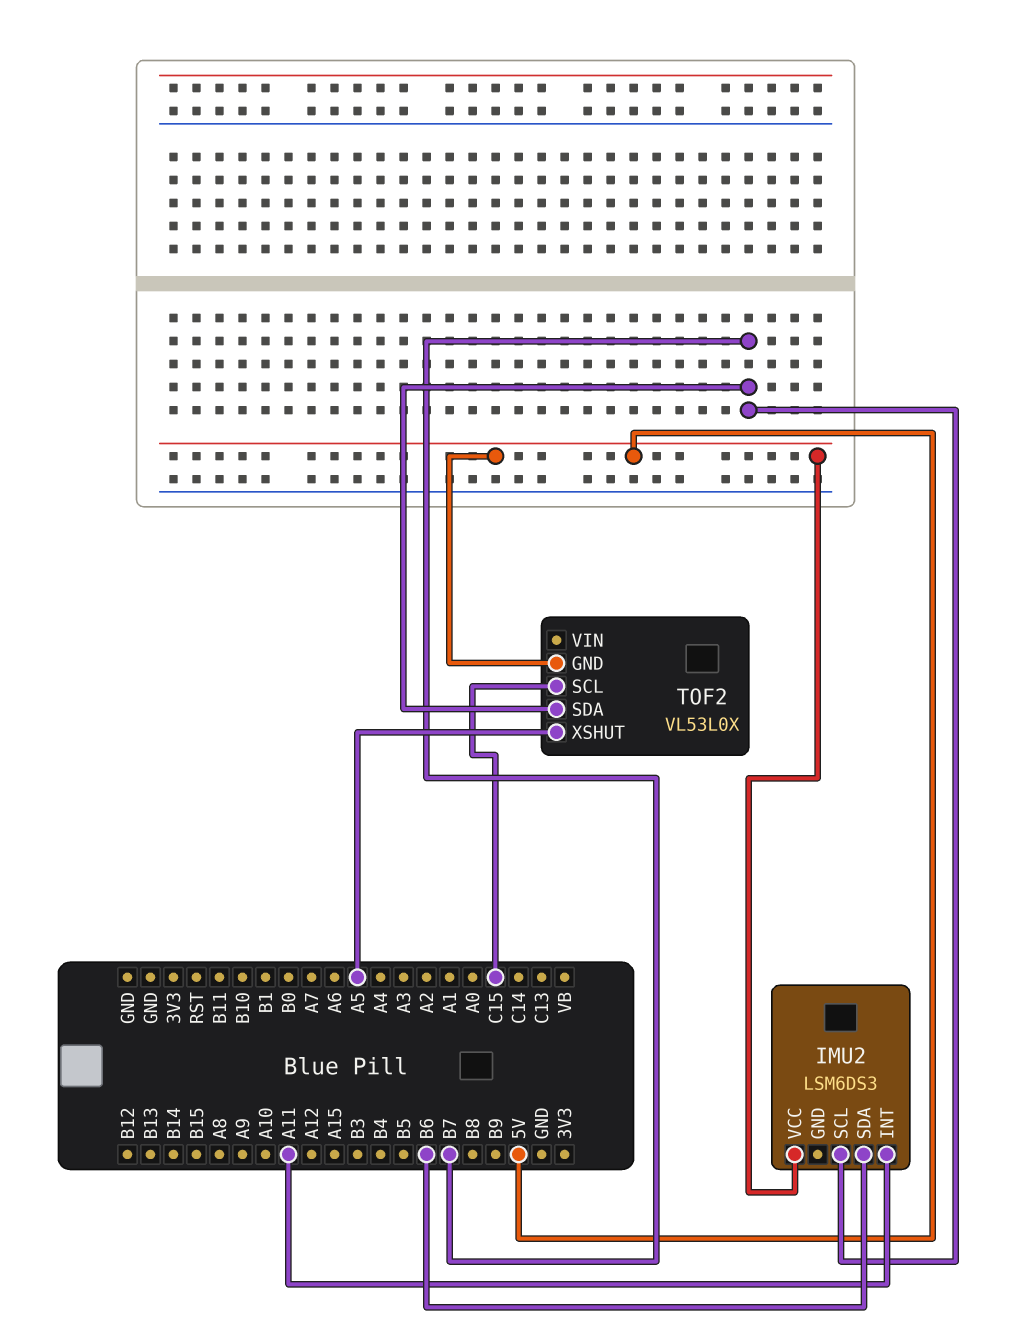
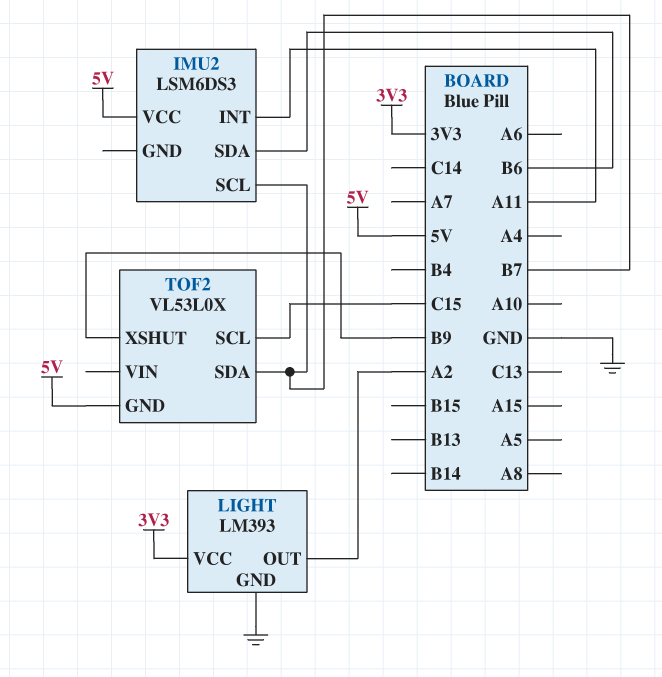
LIGHT: none -> LM393
LIGHT pin GND: none -> GND
LIGHT pin OUT: none -> A2
LIGHT pin VCC: none -> 3V3
TOF2 pin XSHUT: A5 -> B9

